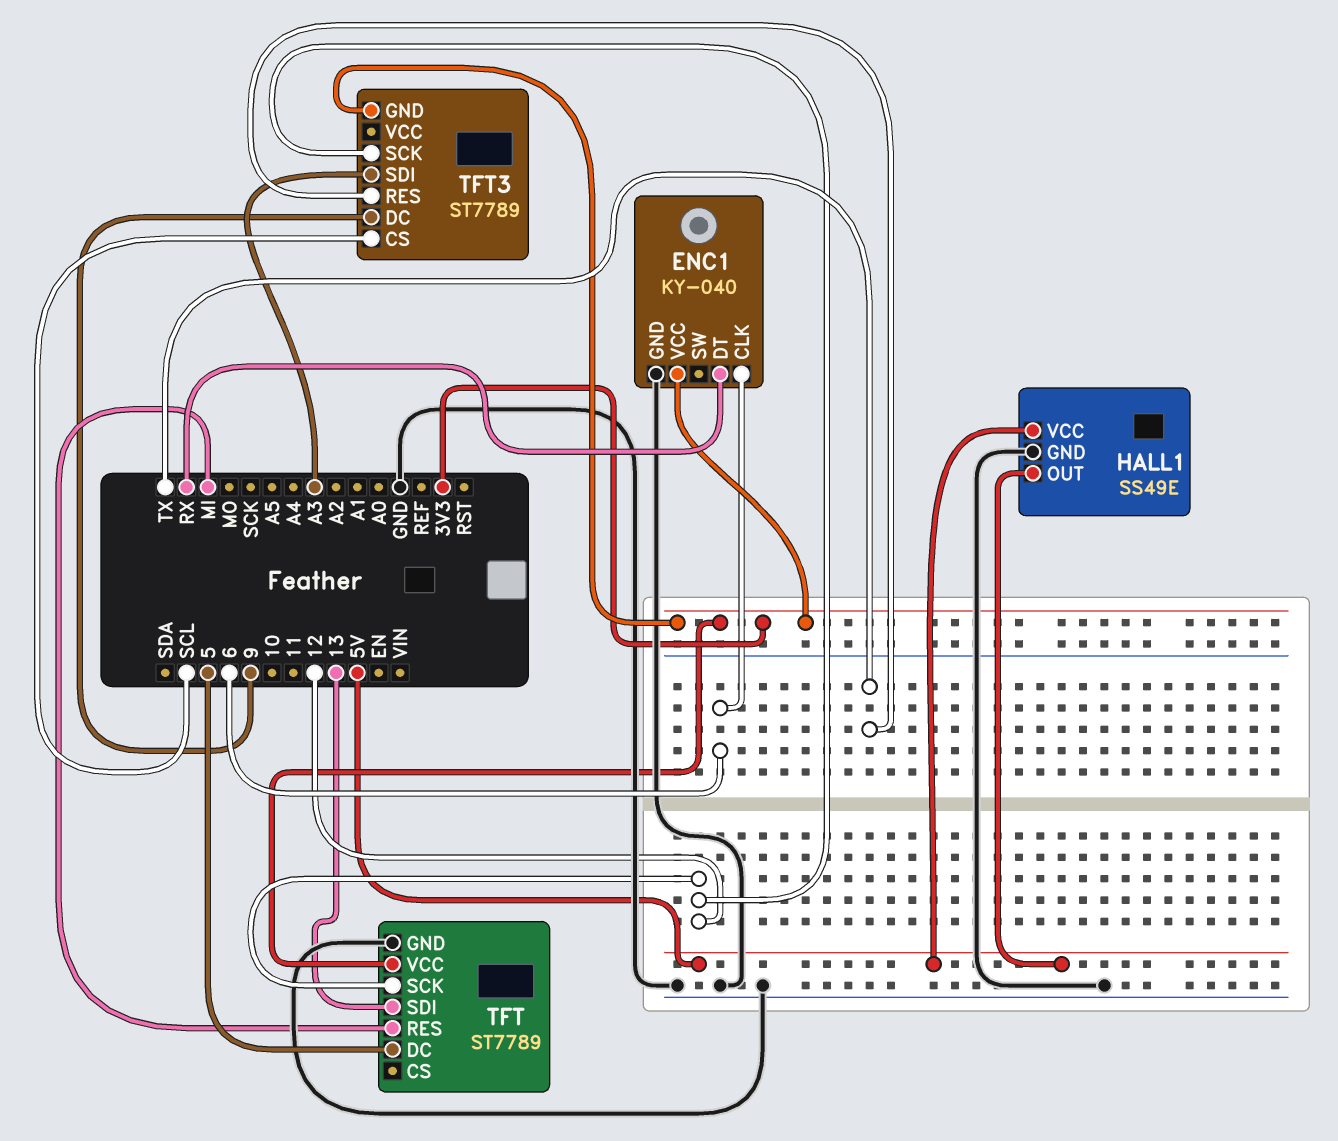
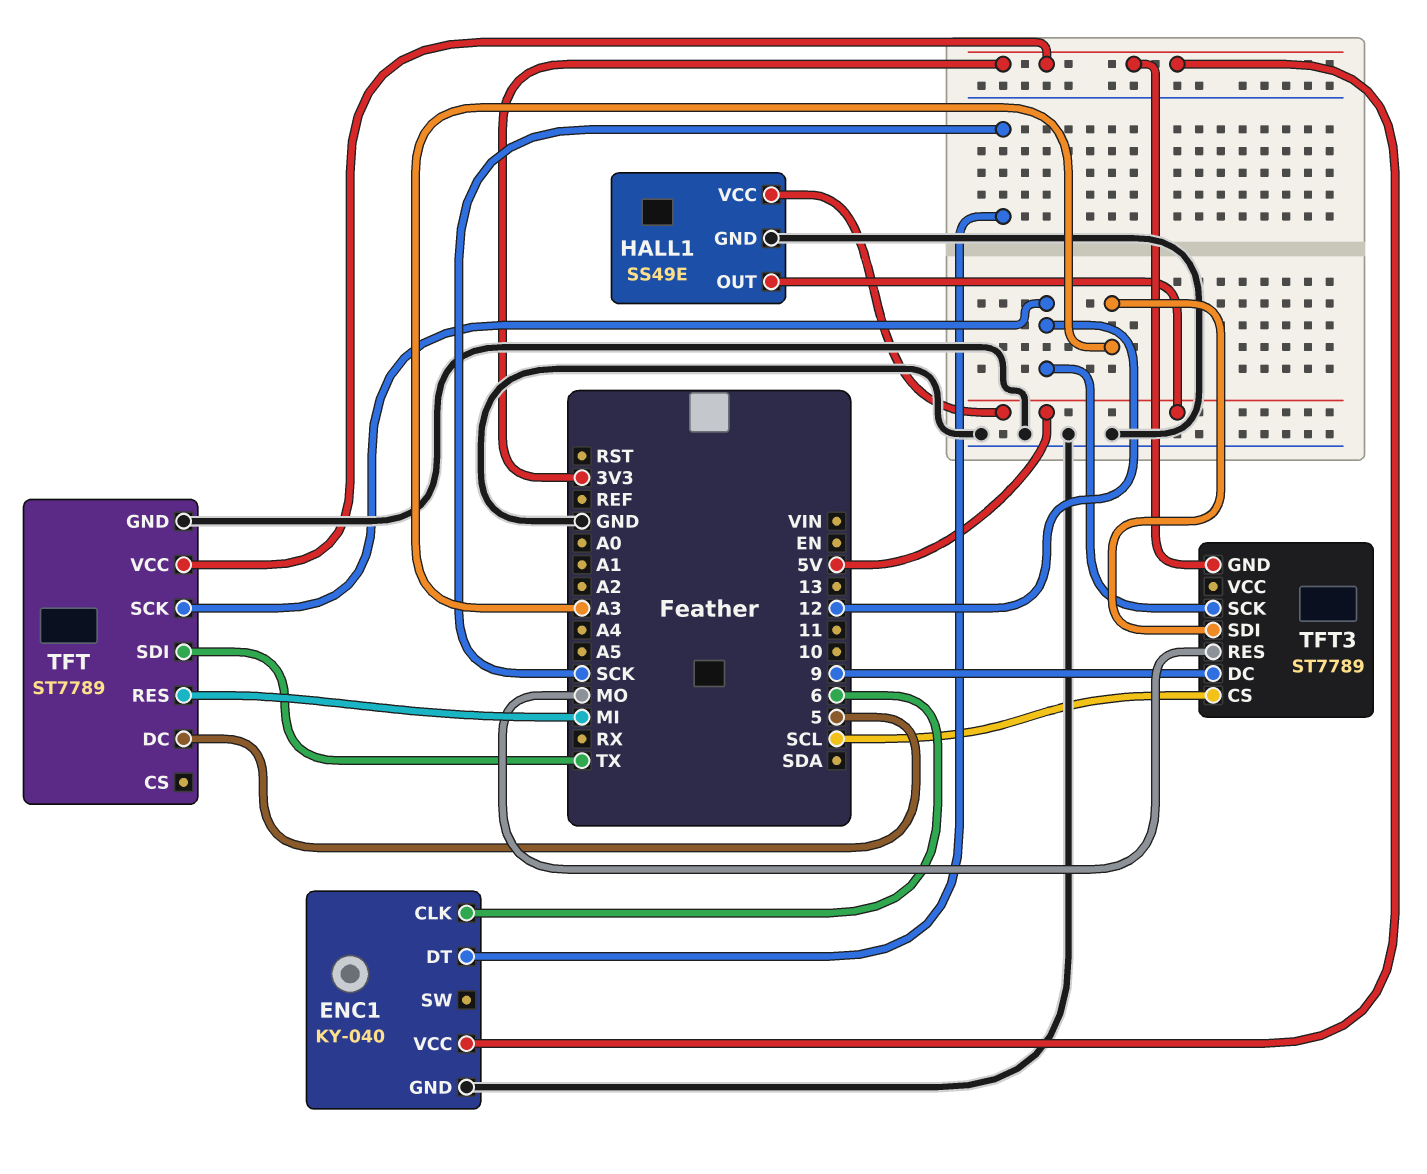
ENC1 pin DT: RX -> SCK
TFT pin SDI: 13 -> TX
TFT3 pin RES: TX -> MO

